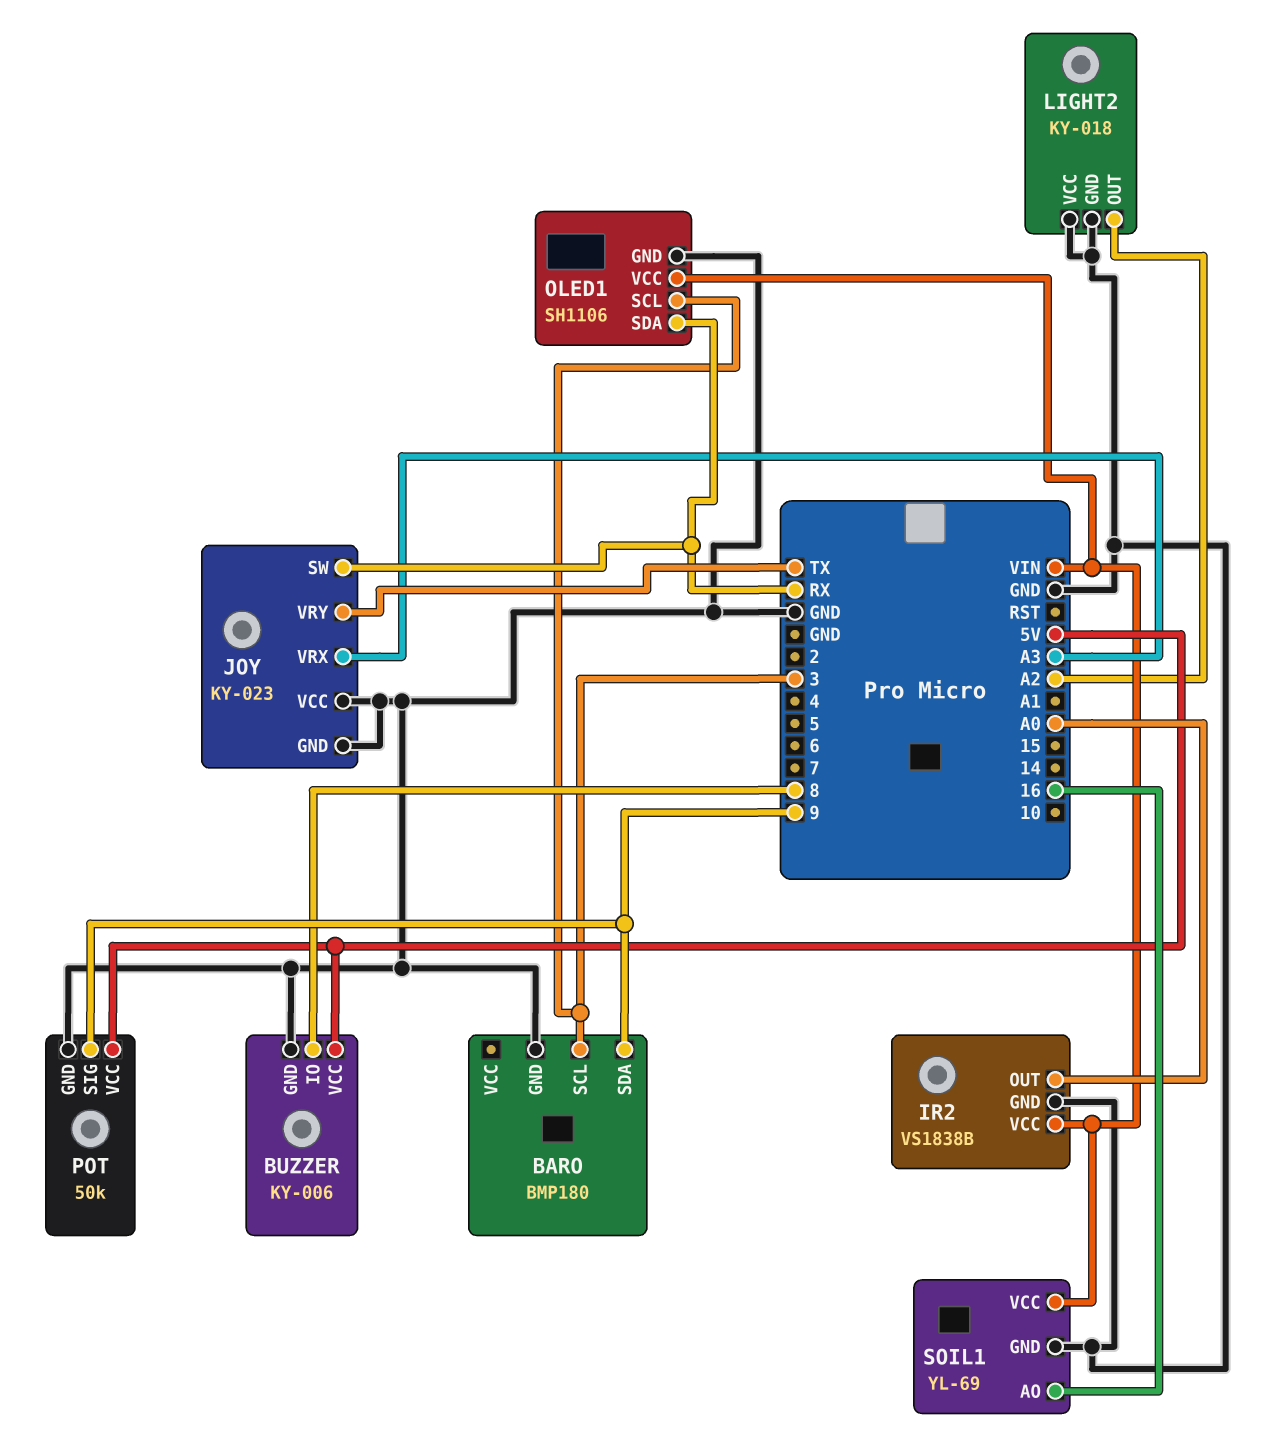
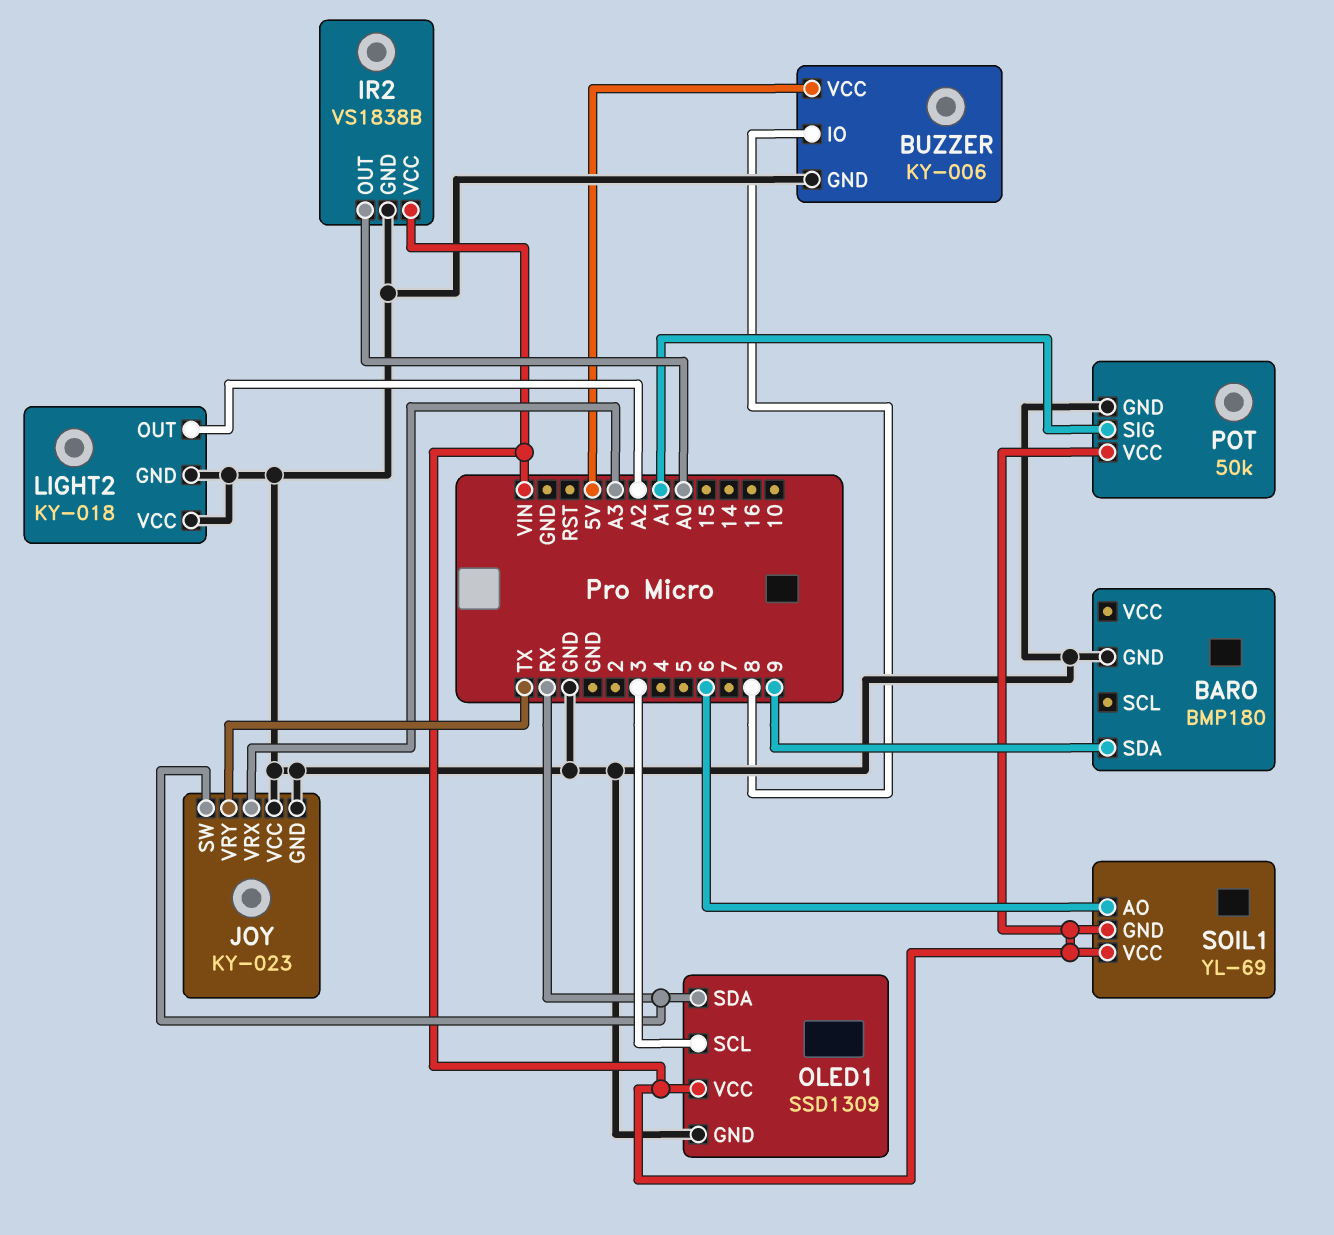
BARO pin SCL: 3 -> none
OLED1: SH1106 -> SSD1309
POT pin SIG: 9 -> A1
POT pin VCC: 5V -> VIN
SOIL1 pin AO: 16 -> 6
SOIL1 pin GND: GND -> VIN

